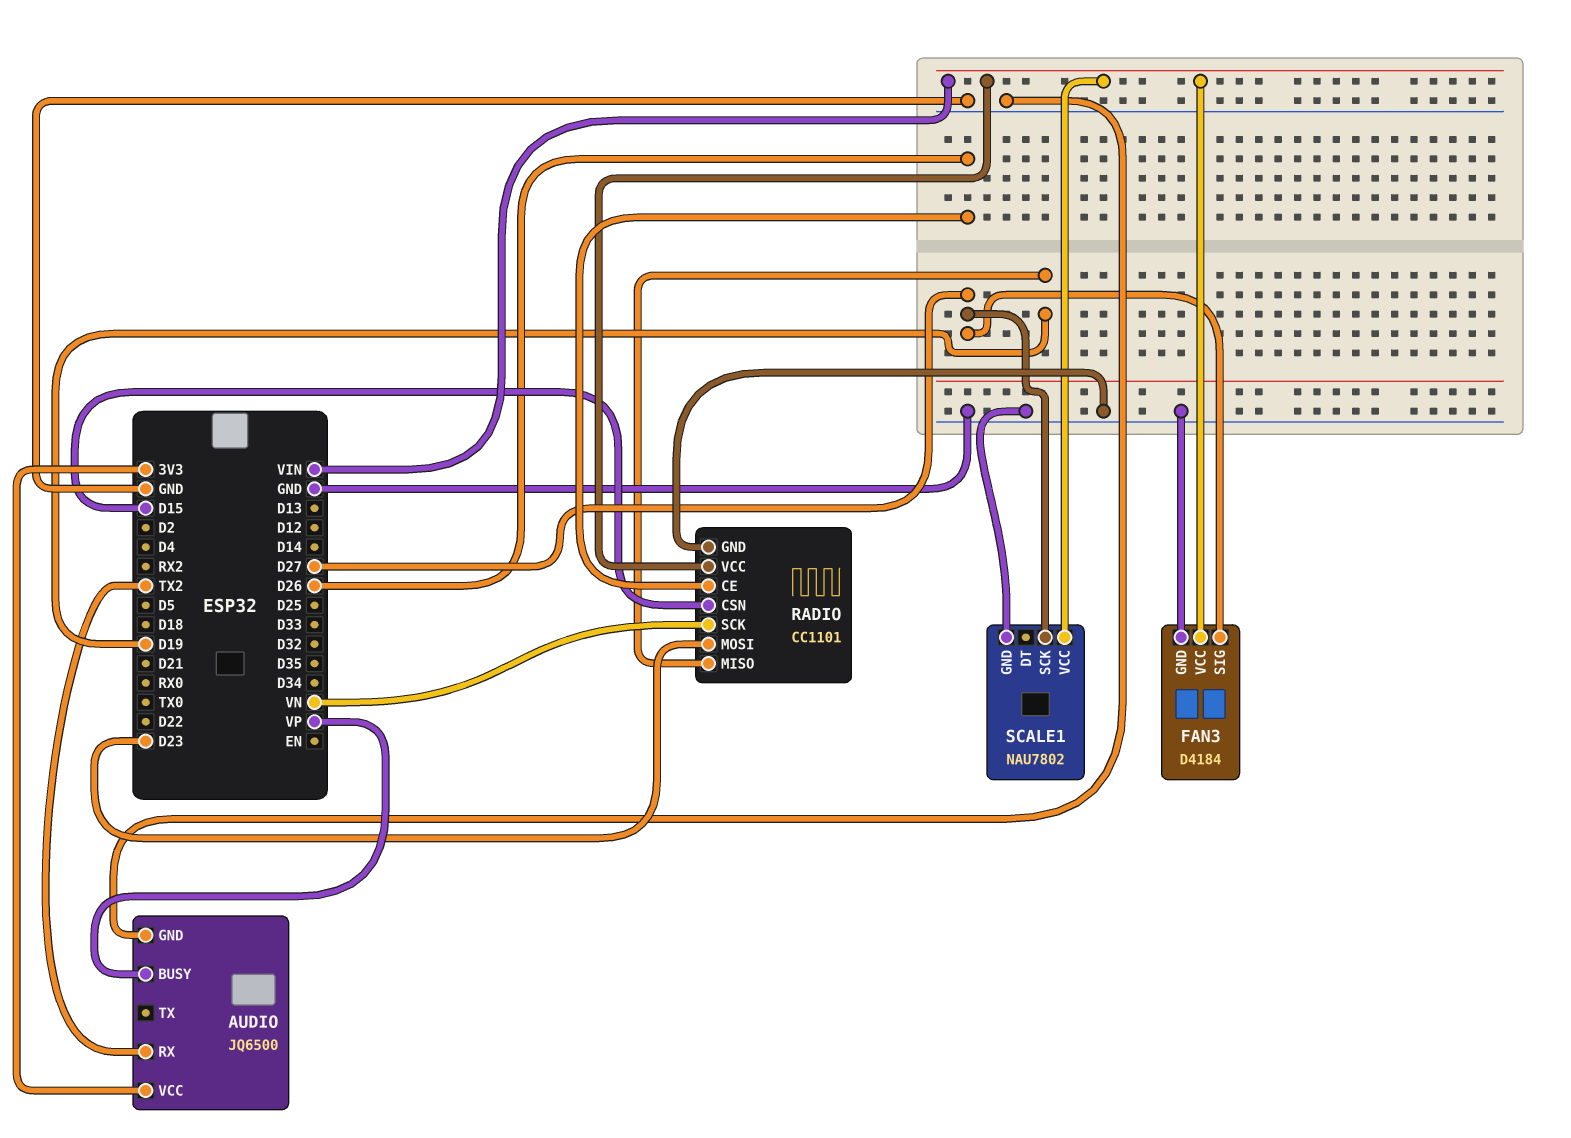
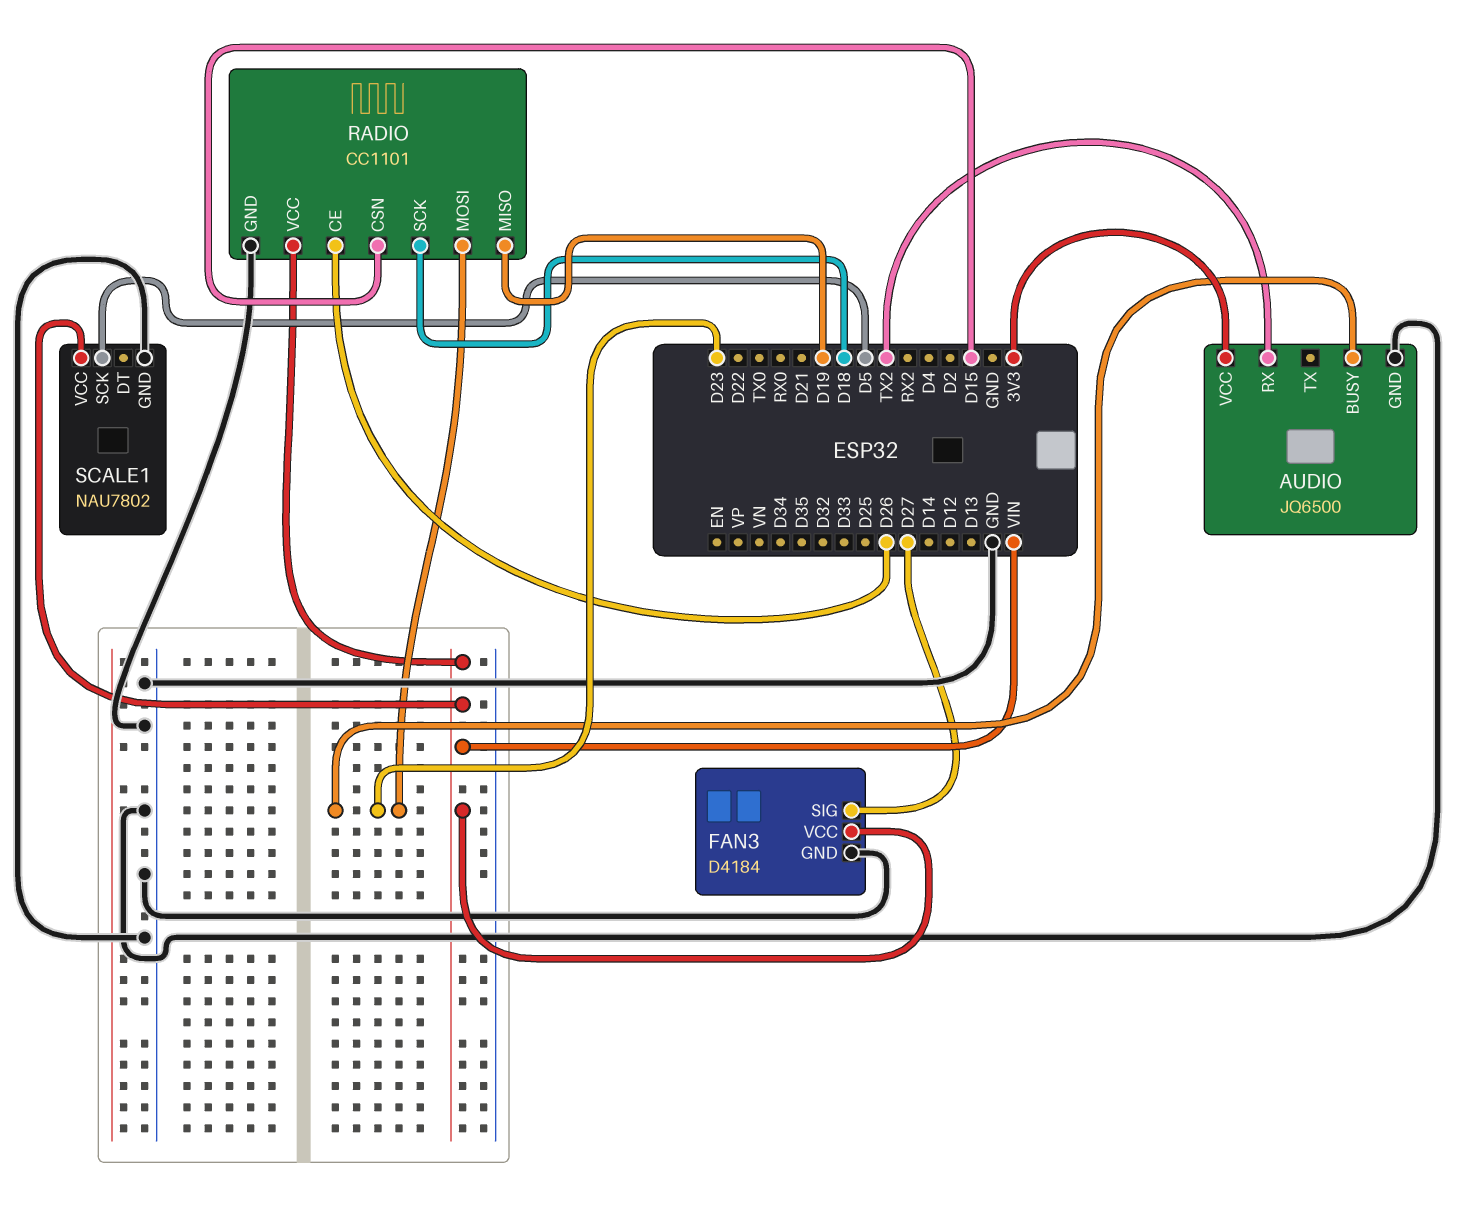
AUDIO pin BUSY: VP -> D23
RADIO pin SCK: VN -> D18
SCALE1 pin SCK: D27 -> D5

